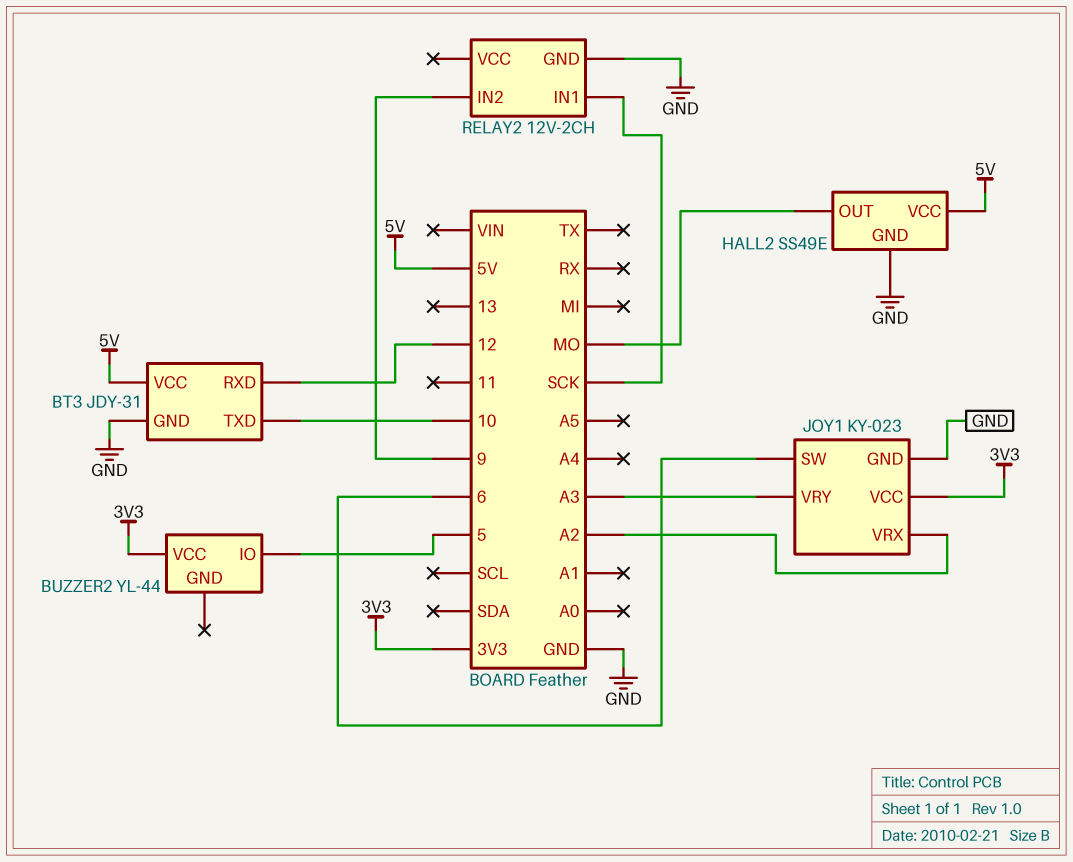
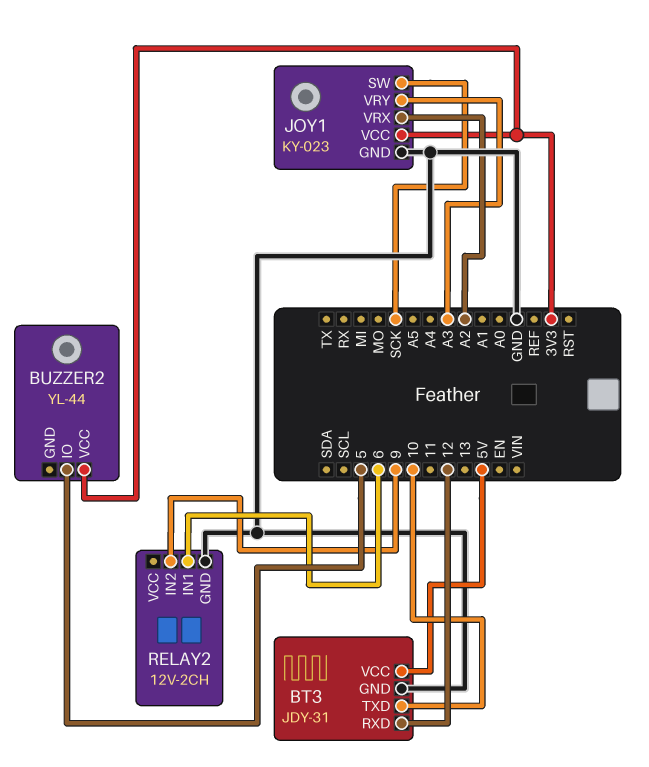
HALL2: SS49E -> none
HALL2 pin GND: GND -> none
HALL2 pin OUT: MO -> none
HALL2 pin VCC: 5V -> none
JOY1 pin SW: 6 -> SCK
RELAY2 pin IN1: SCK -> 6

